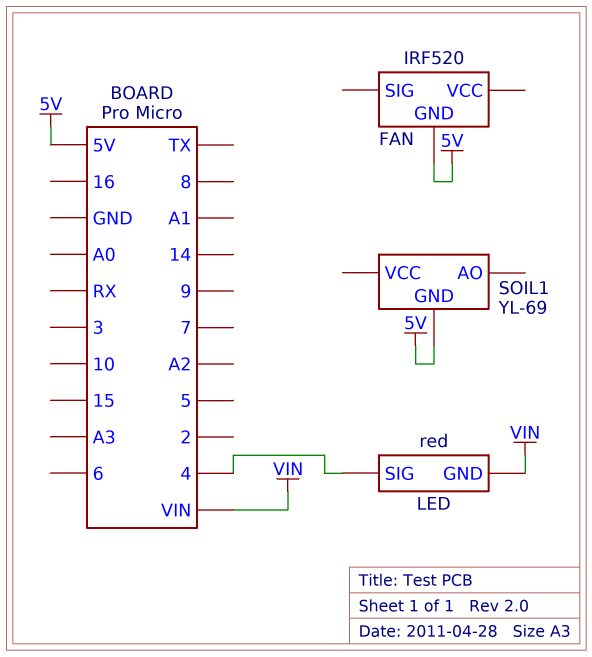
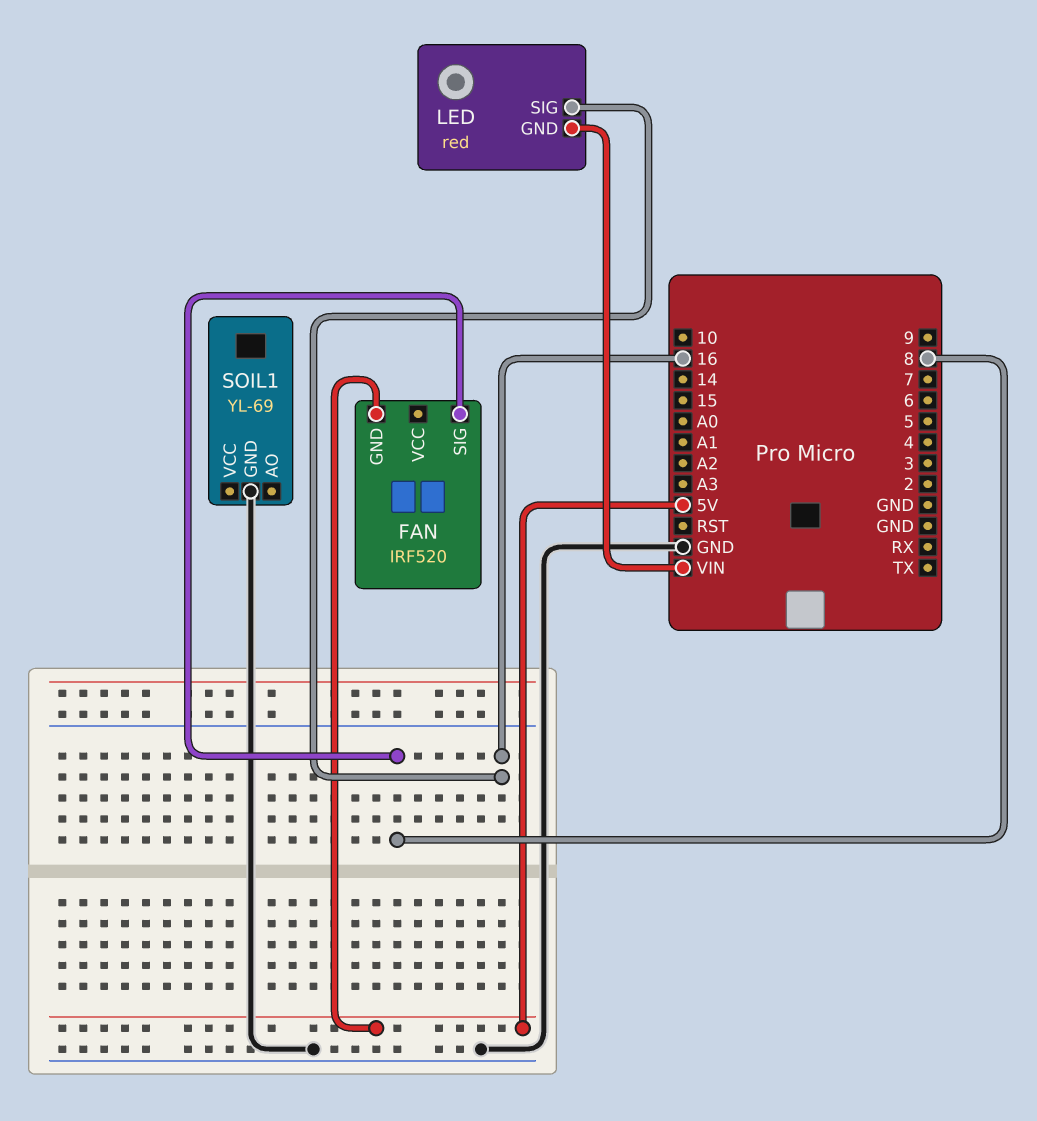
FAN pin SIG: none -> 8
LED pin SIG: 4 -> 16
SOIL1 pin GND: 5V -> GND

